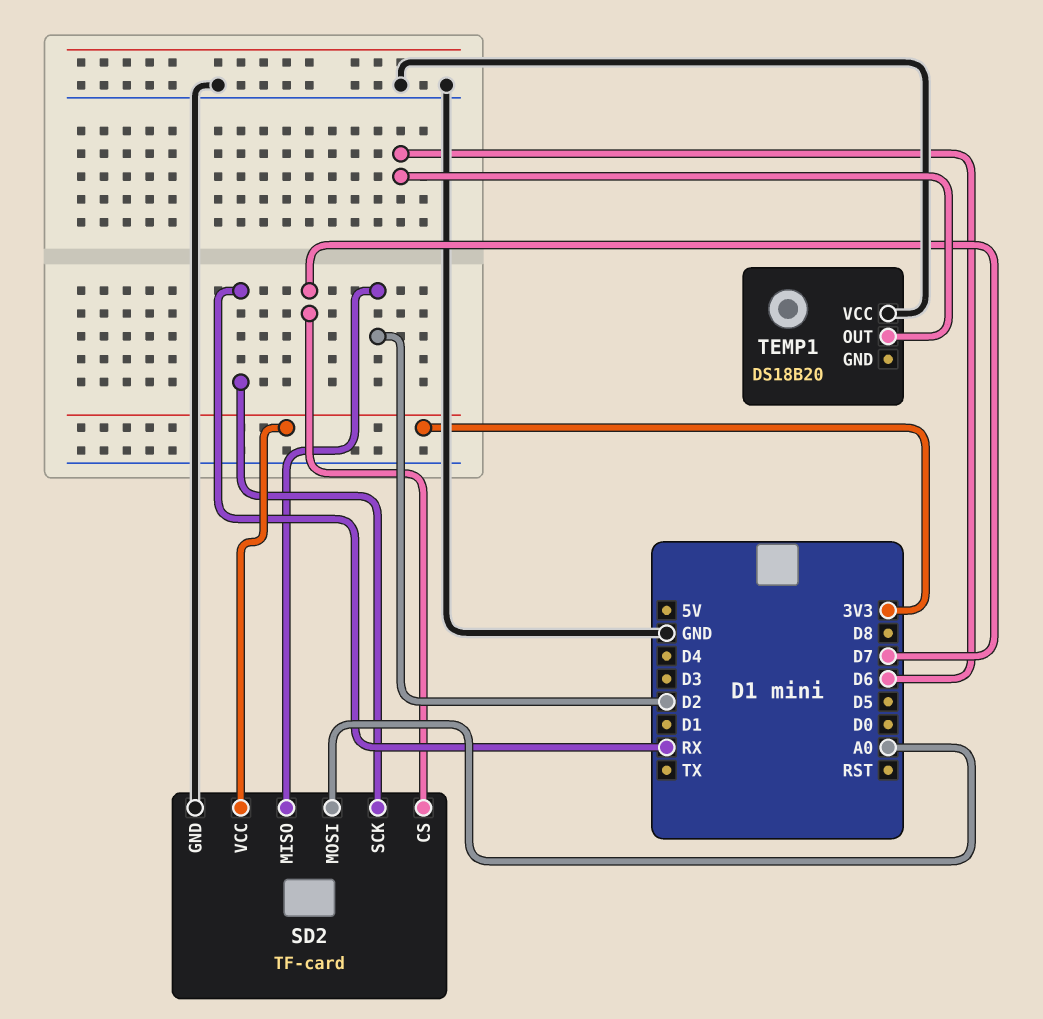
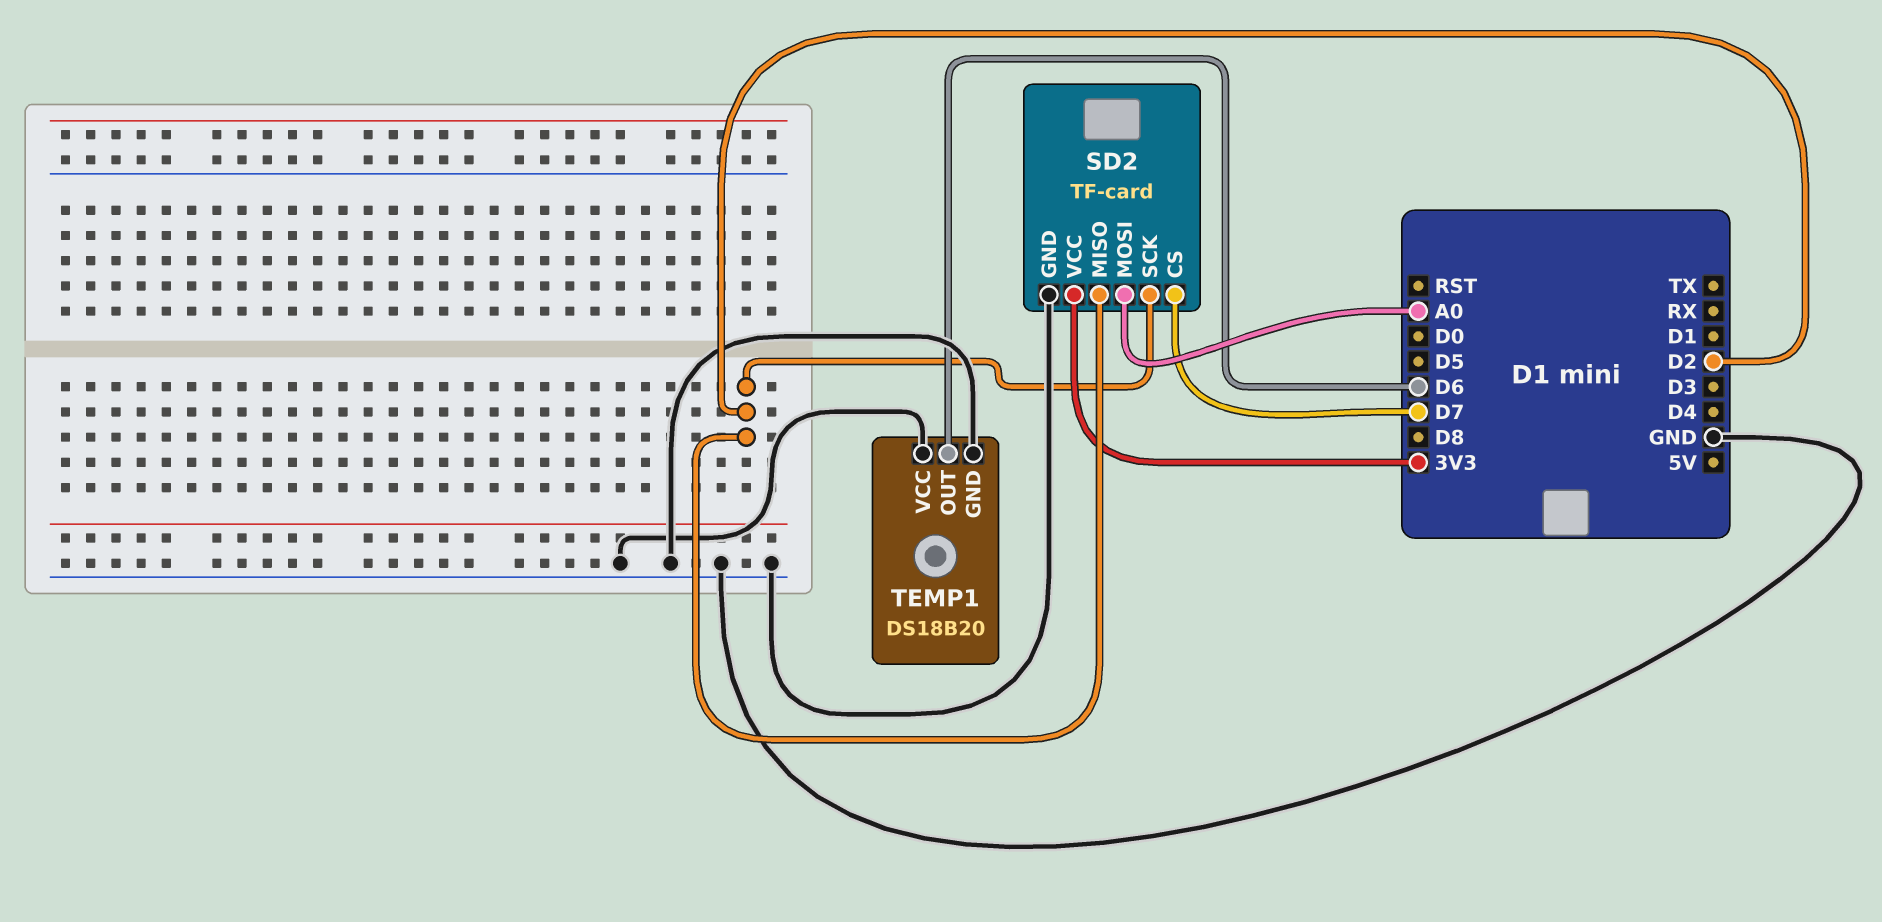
SD2 pin SCK: RX -> D2
TEMP1 pin GND: none -> GND

